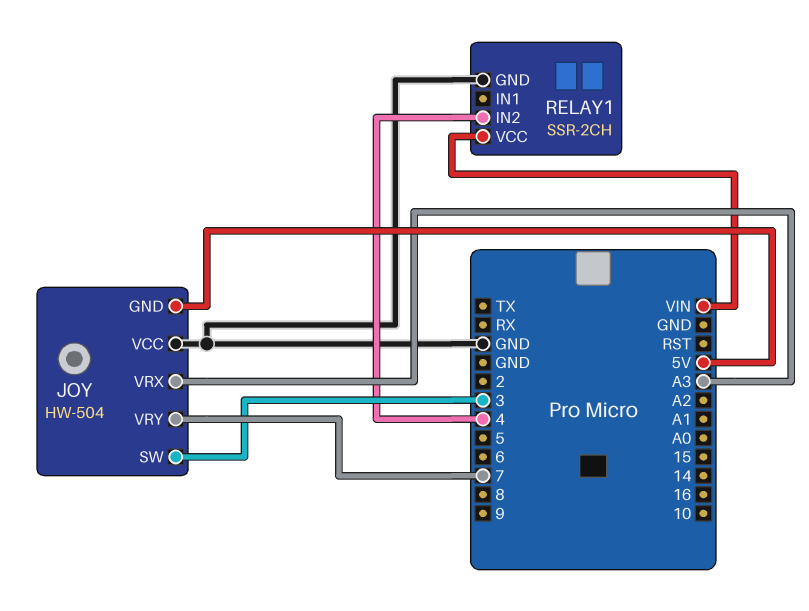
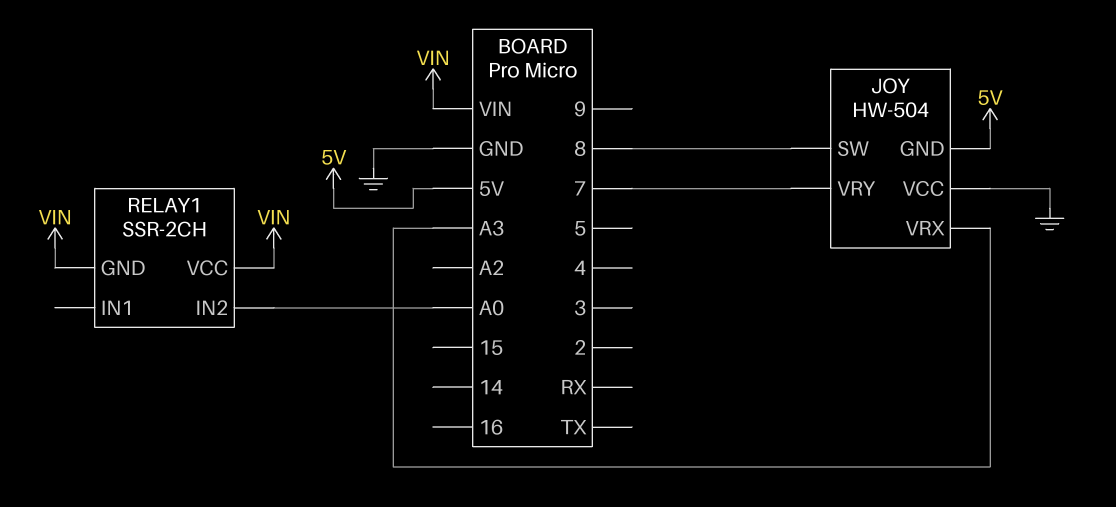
JOY pin SW: 3 -> 8
RELAY1 pin GND: GND -> VIN
RELAY1 pin IN2: 4 -> A0

